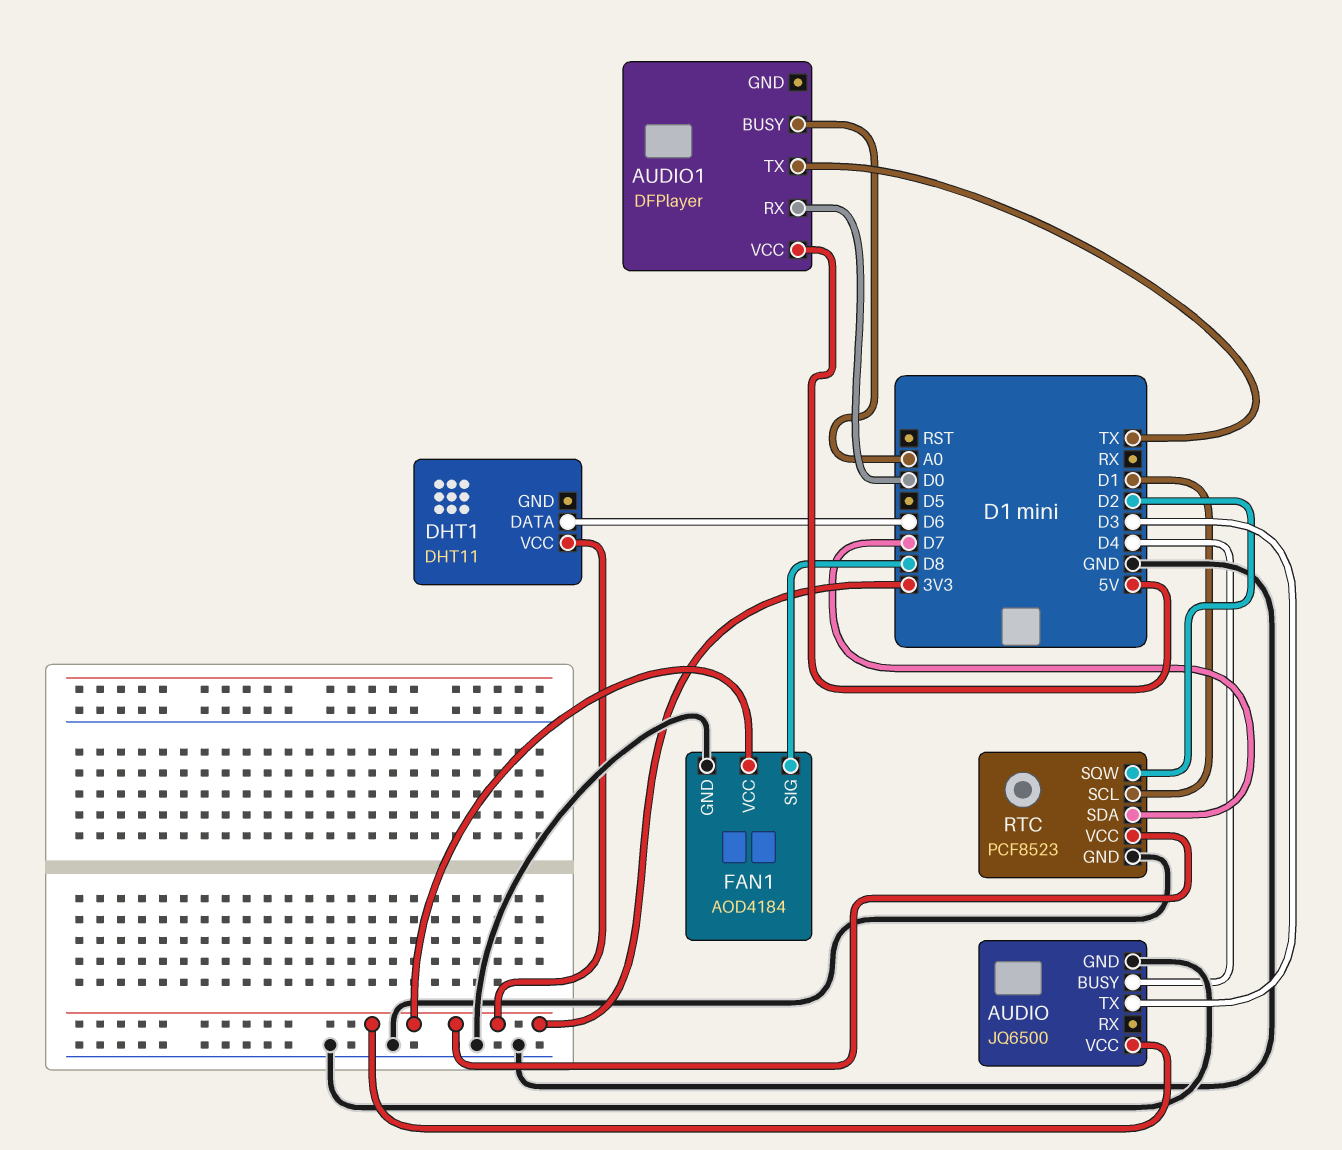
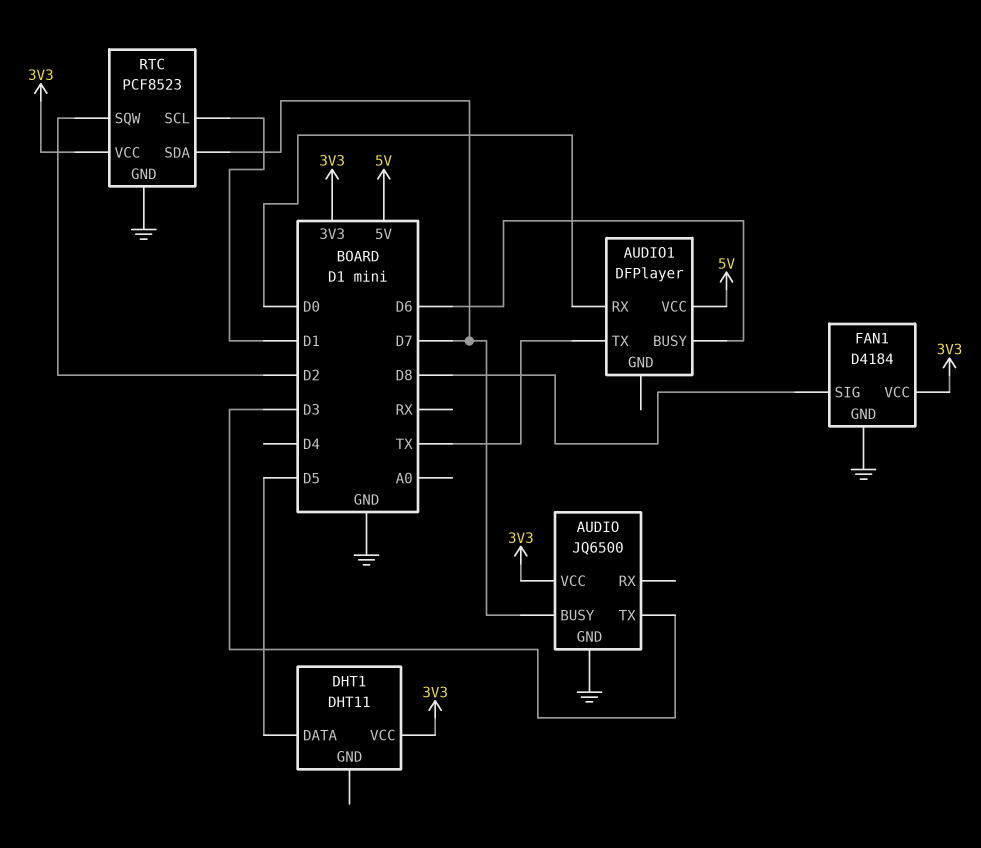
AUDIO pin BUSY: D4 -> D7
AUDIO1 pin BUSY: A0 -> D6
DHT1 pin DATA: D6 -> D5
FAN1: AOD4184 -> D4184

